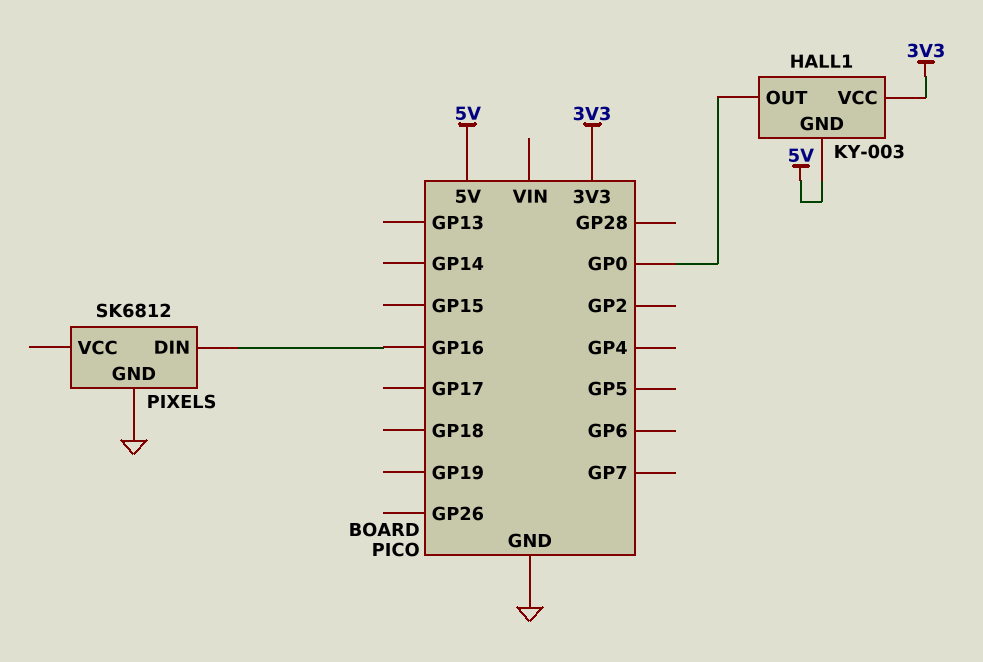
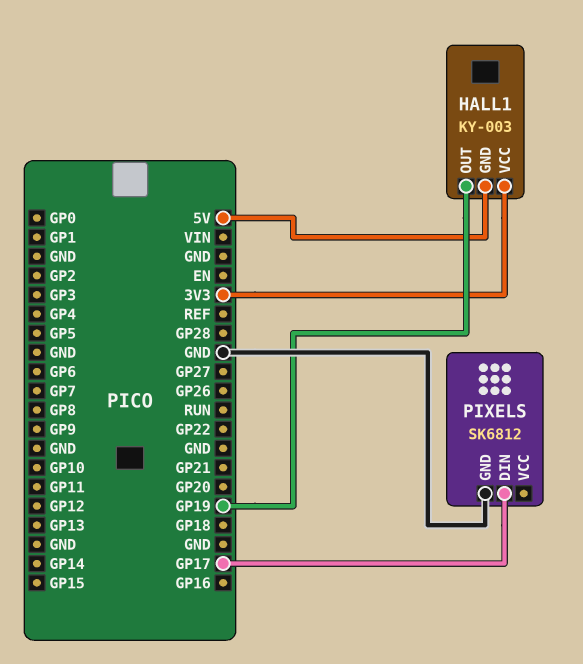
HALL1 pin OUT: GP0 -> GP19
PIXELS pin DIN: GP16 -> GP17

